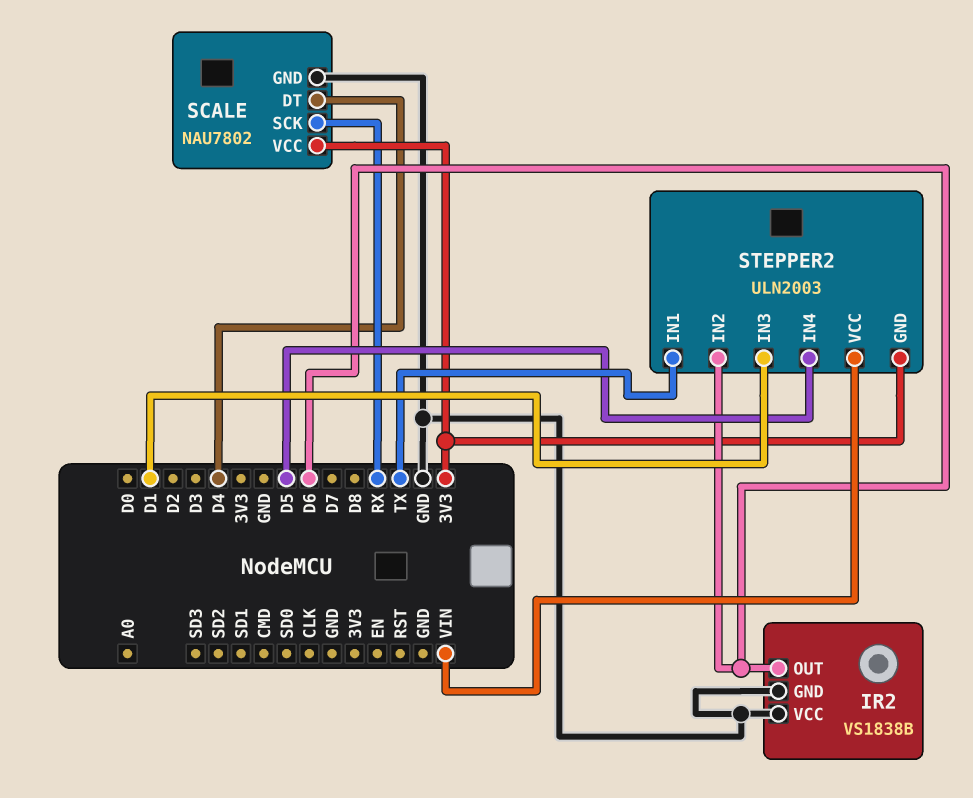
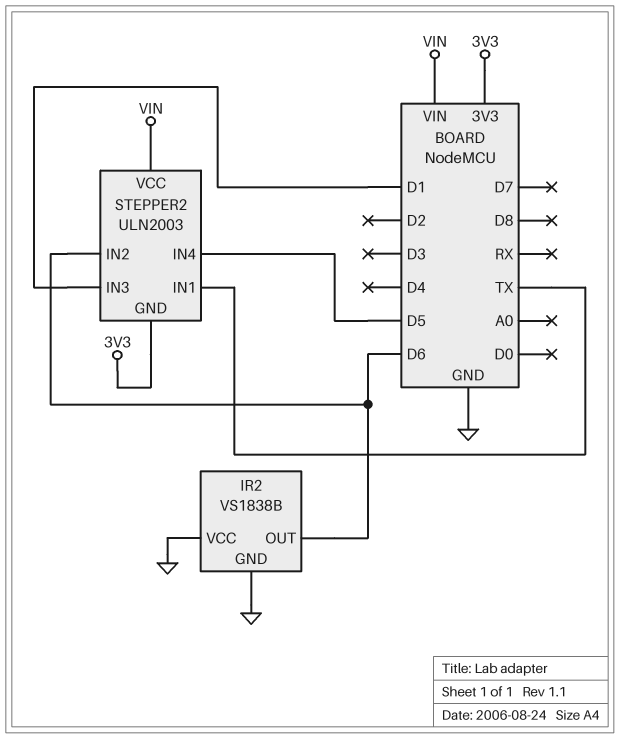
SCALE: NAU7802 -> none
SCALE pin DT: D4 -> none
SCALE pin GND: GND -> none
SCALE pin SCK: RX -> none
SCALE pin VCC: 3V3 -> none

